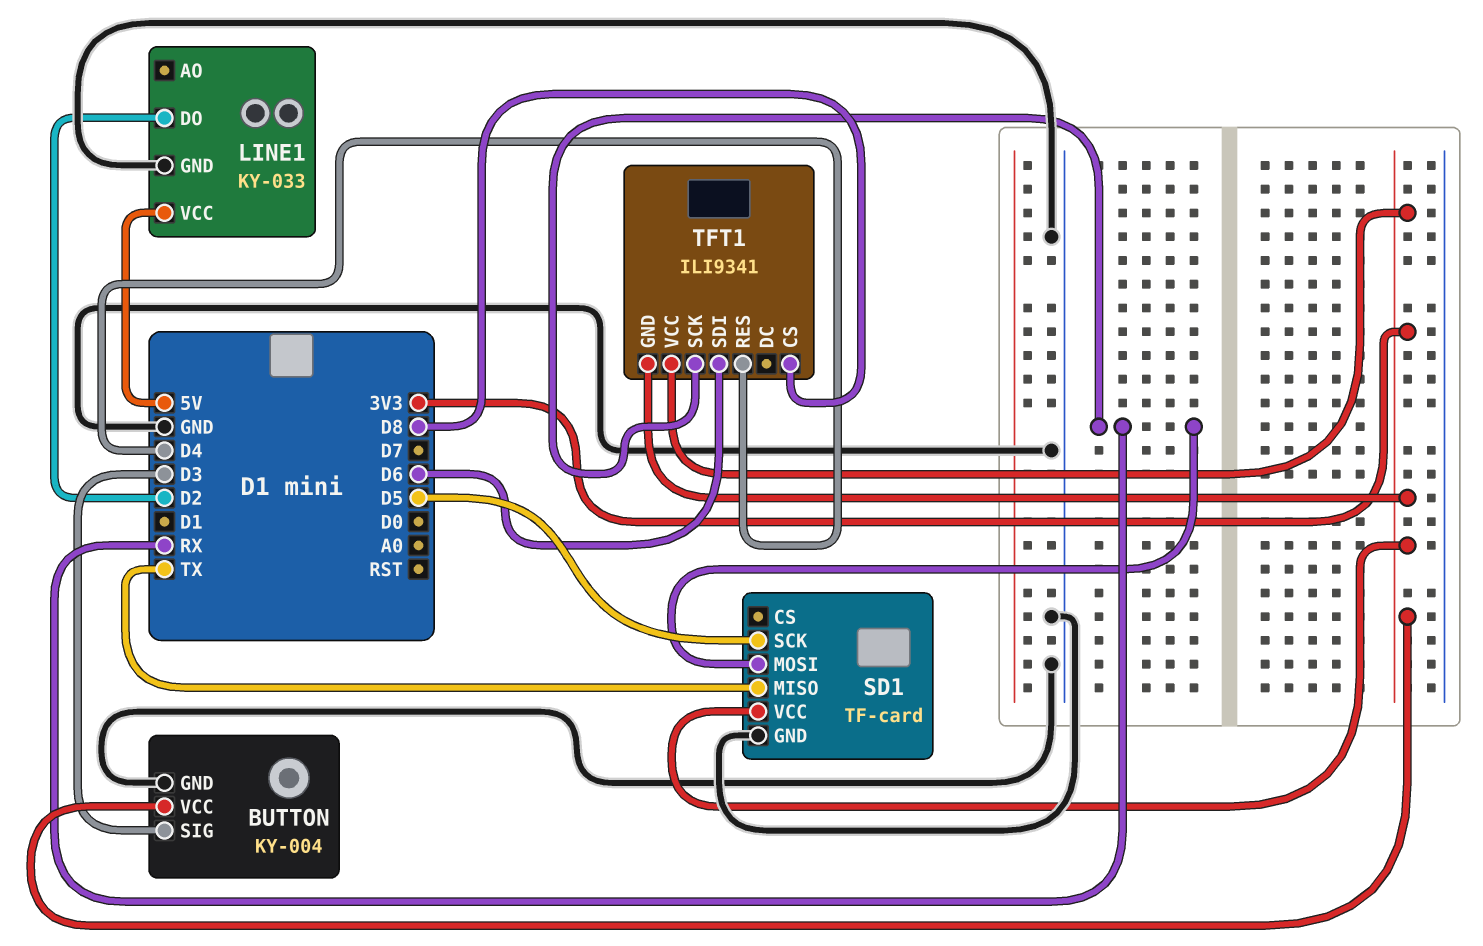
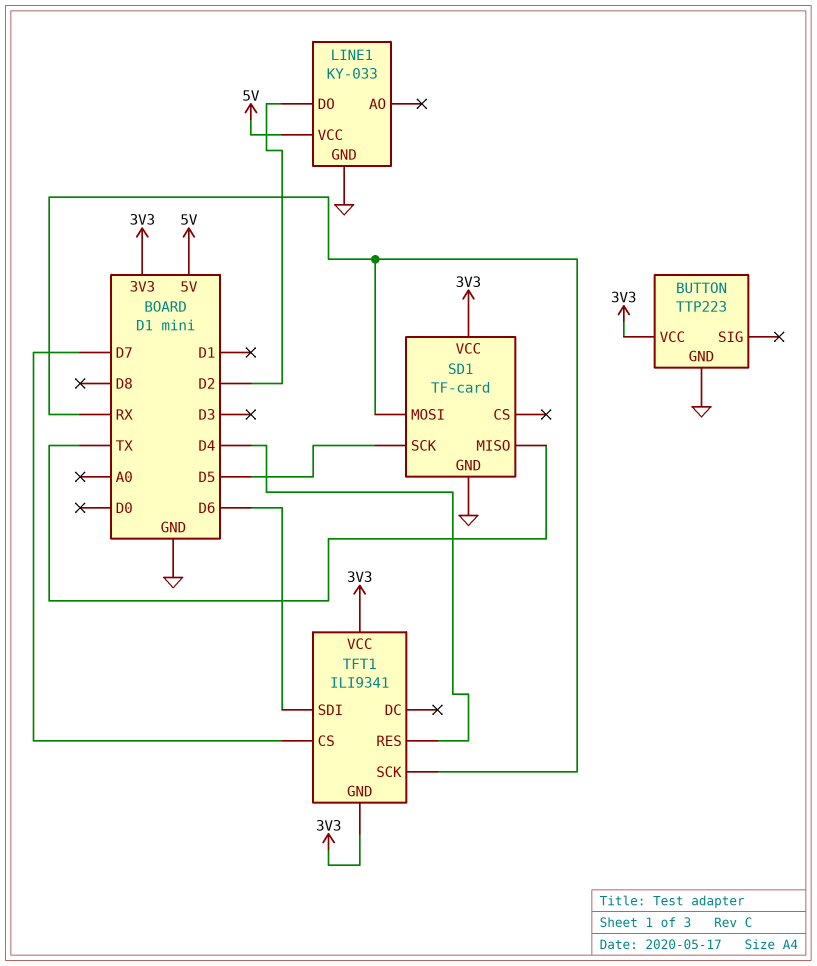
BUTTON: KY-004 -> TTP223
BUTTON pin SIG: D3 -> none
TFT1 pin CS: D8 -> D7

